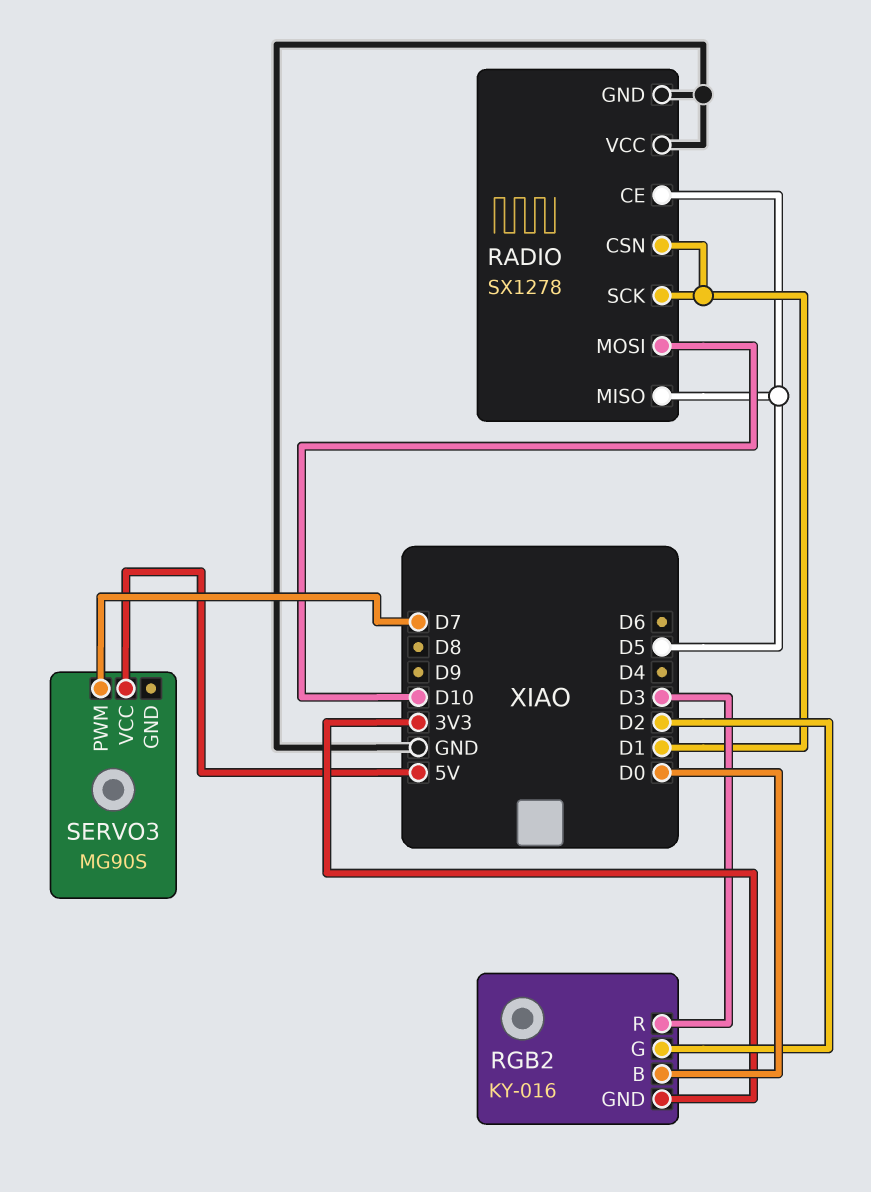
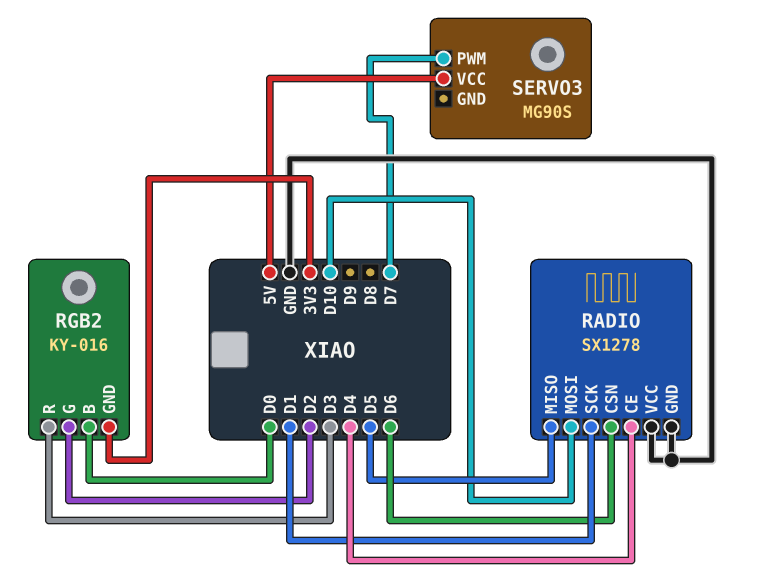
RADIO pin CE: D5 -> D4
RADIO pin CSN: D1 -> D6

